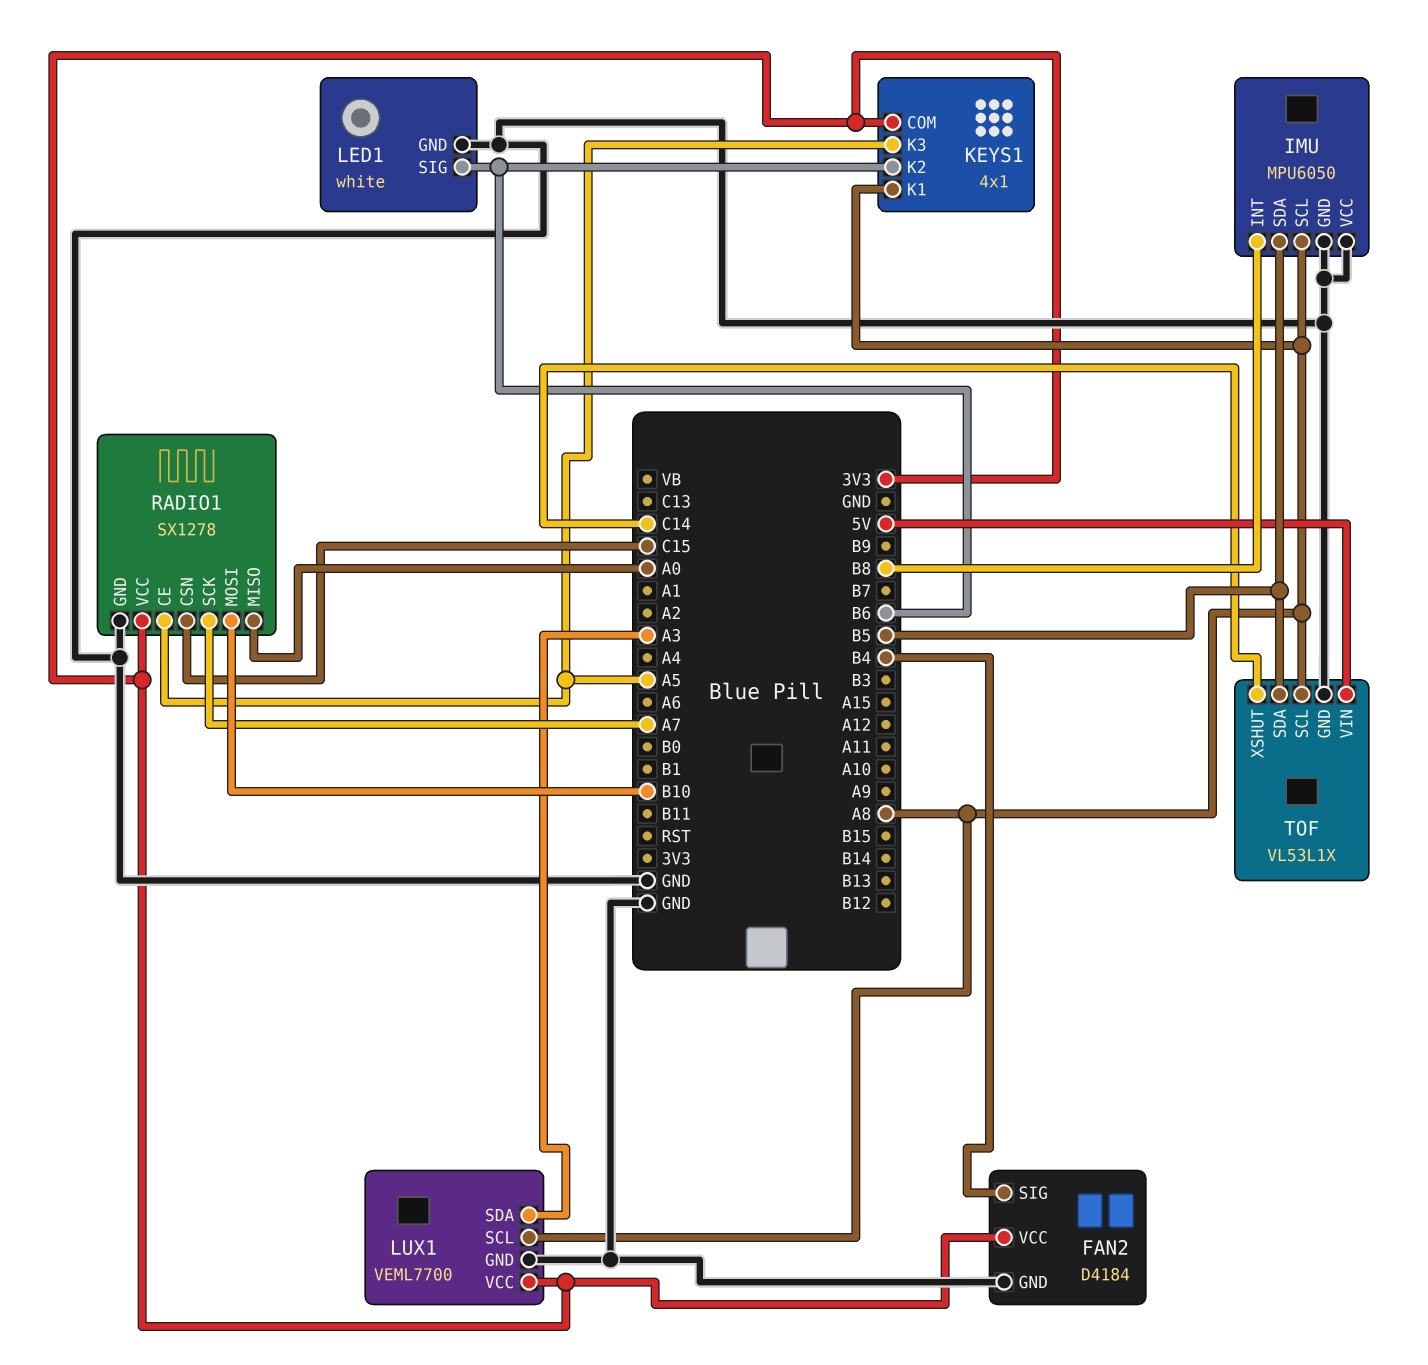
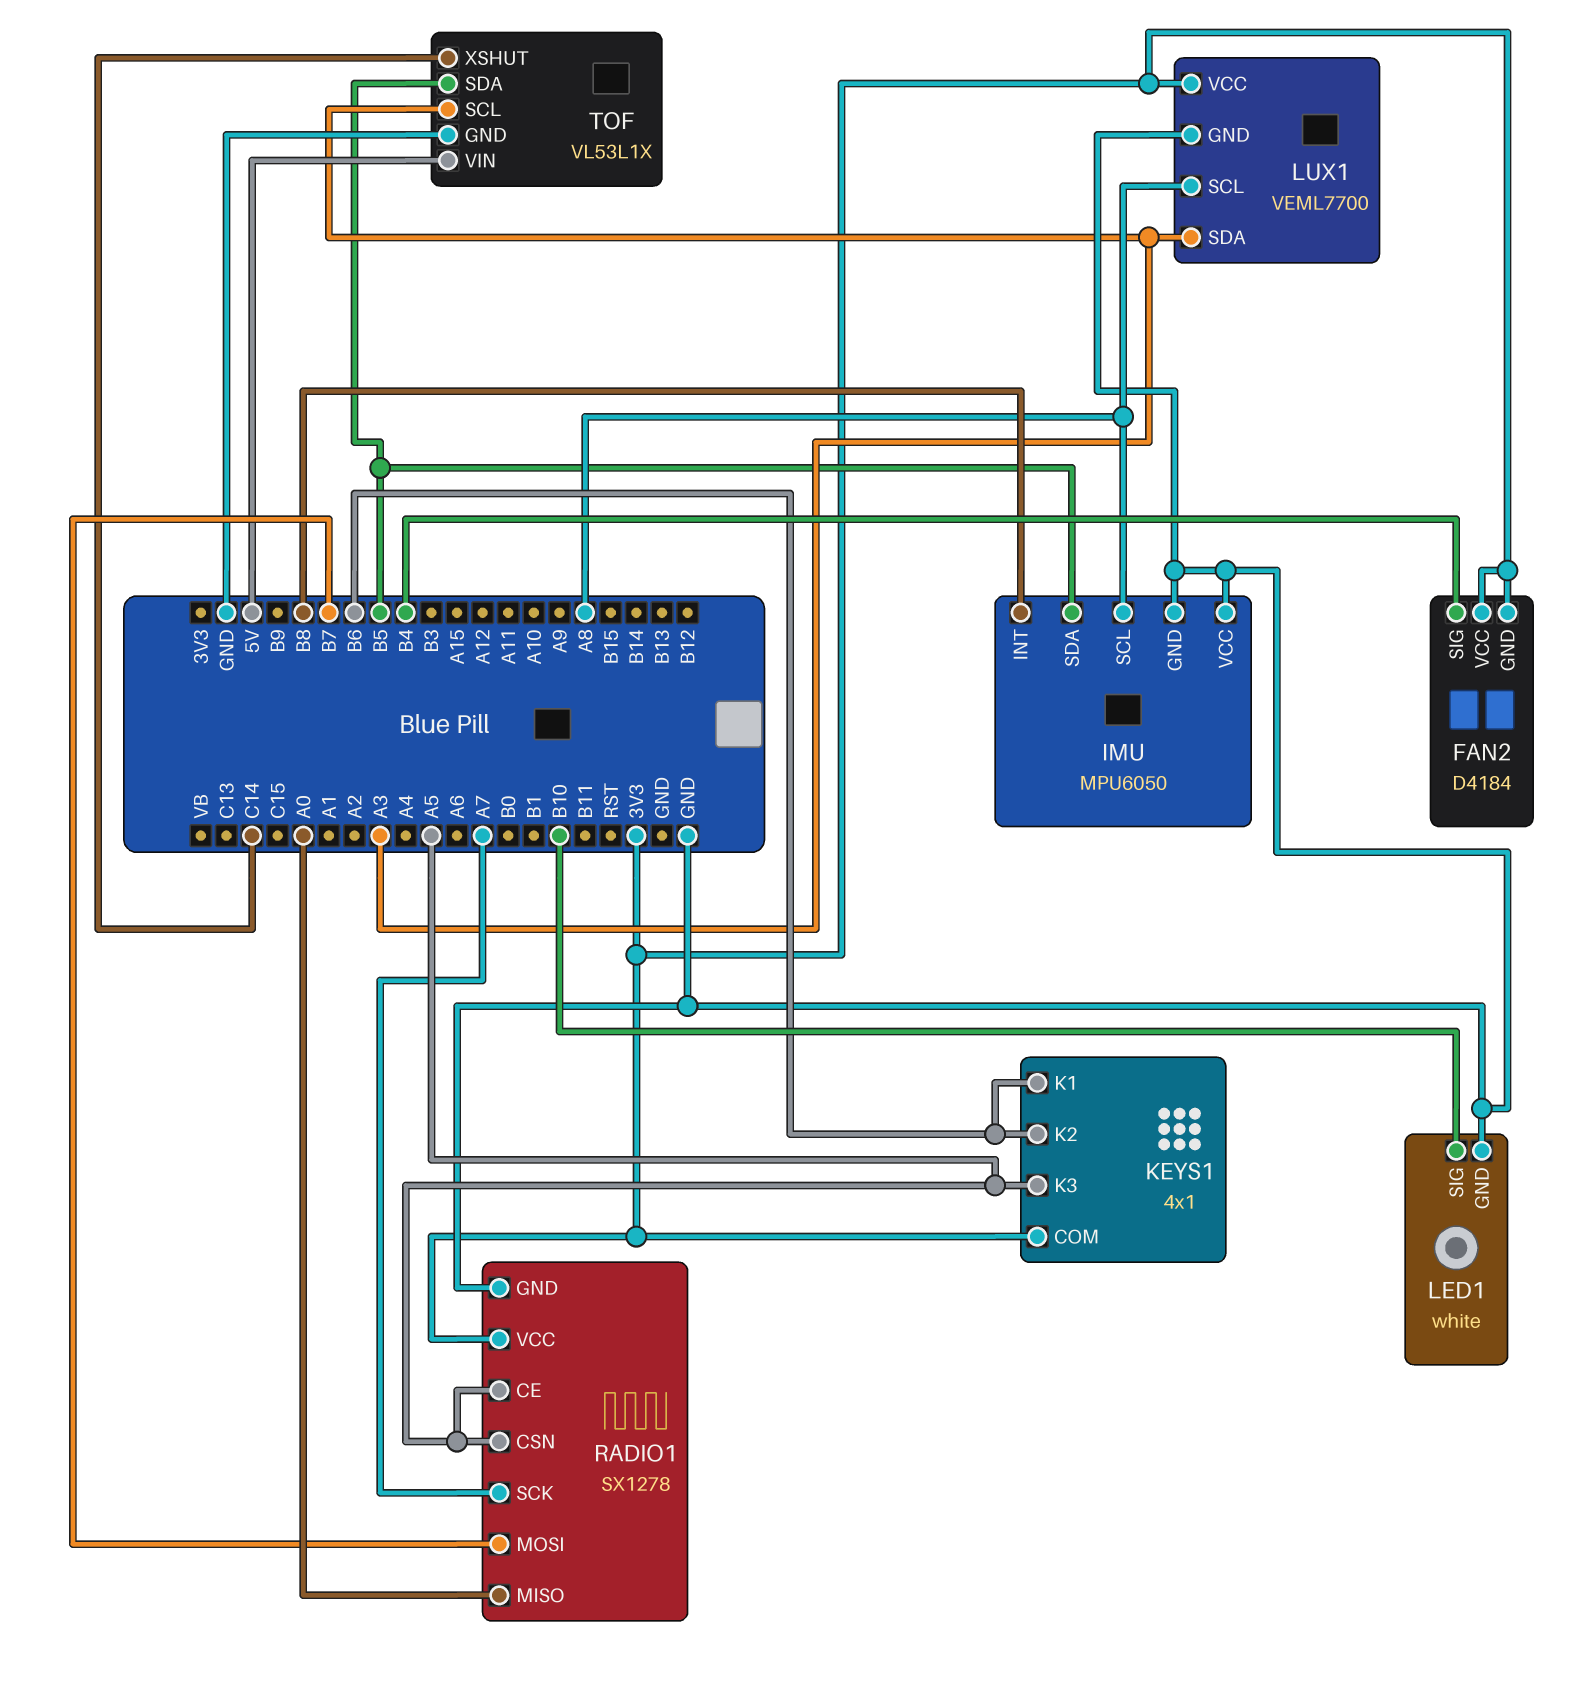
FAN2 pin GND: GND -> 3V3
KEYS1 pin K1: A8 -> B6
LED1 pin SIG: B6 -> B10
RADIO1 pin CSN: C15 -> A5
RADIO1 pin MOSI: B10 -> B7
TOF pin SCL: A8 -> A3

